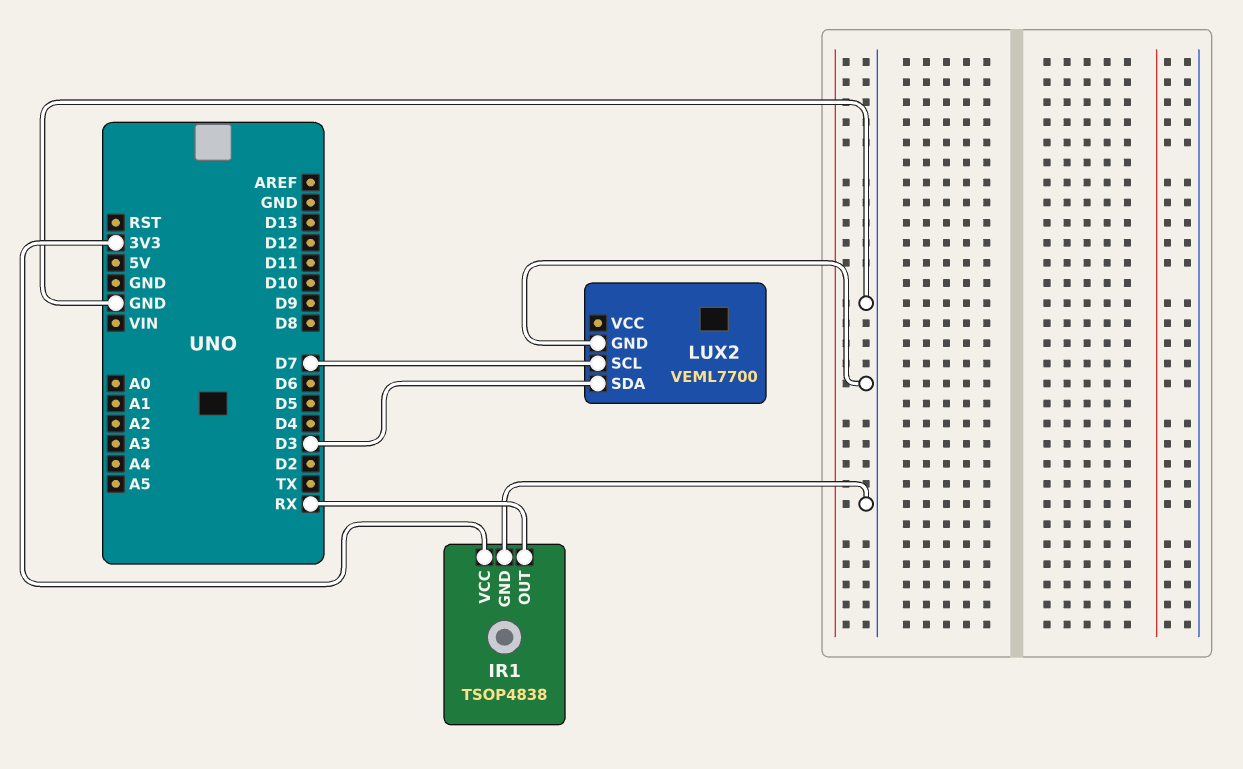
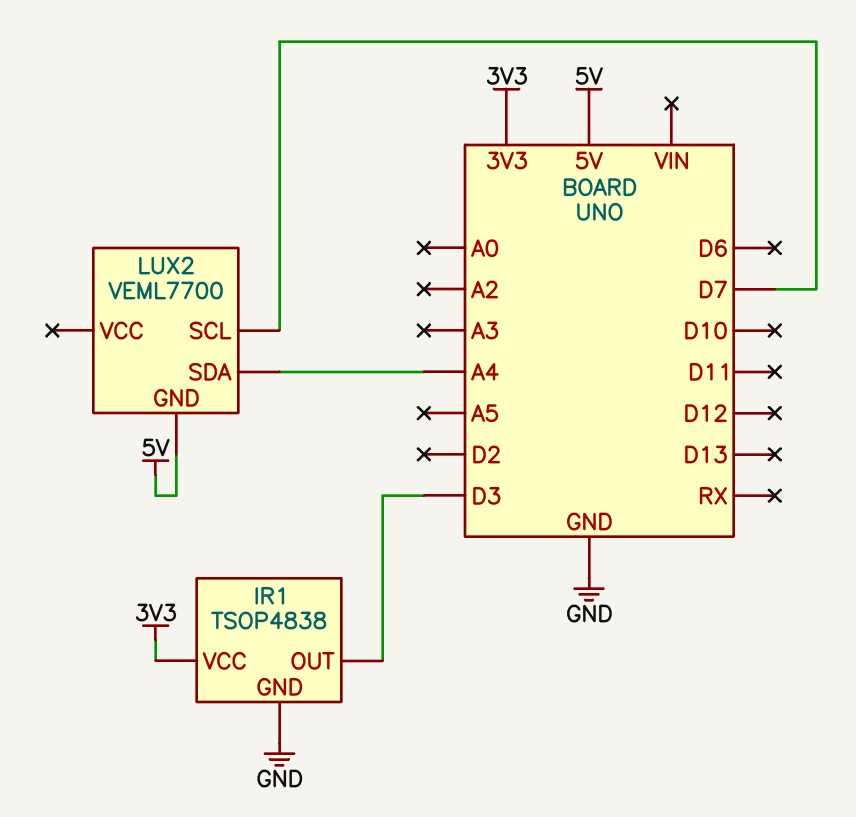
IR1 pin OUT: RX -> D3
LUX2 pin GND: GND -> 5V
LUX2 pin SDA: D3 -> A4

